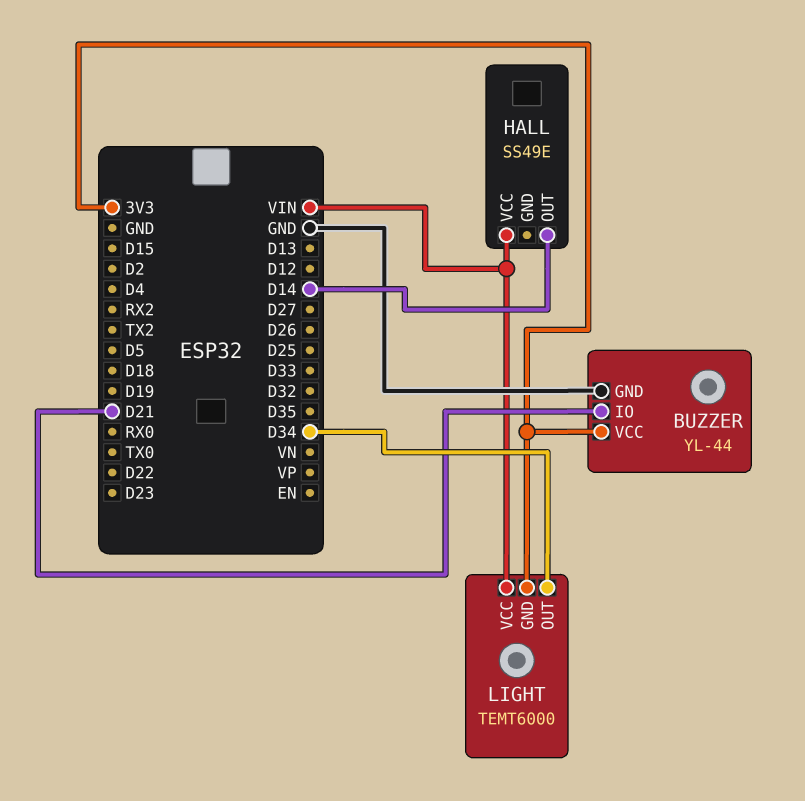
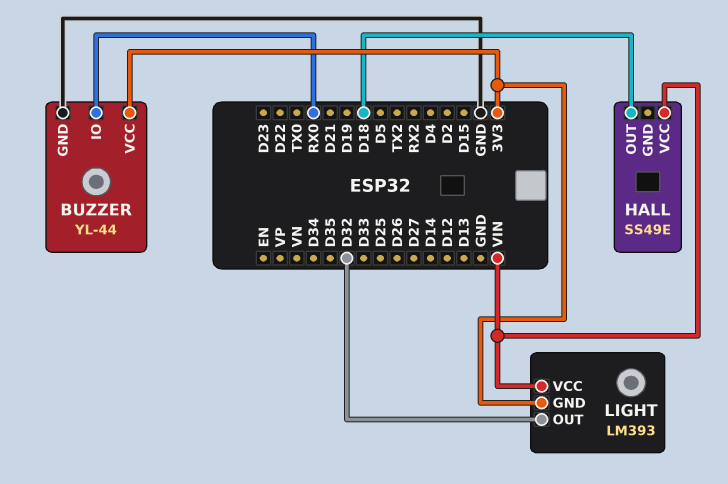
BUZZER pin IO: D21 -> RX0
HALL pin OUT: D14 -> D18
LIGHT: TEMT6000 -> LM393
LIGHT pin OUT: D34 -> D32

